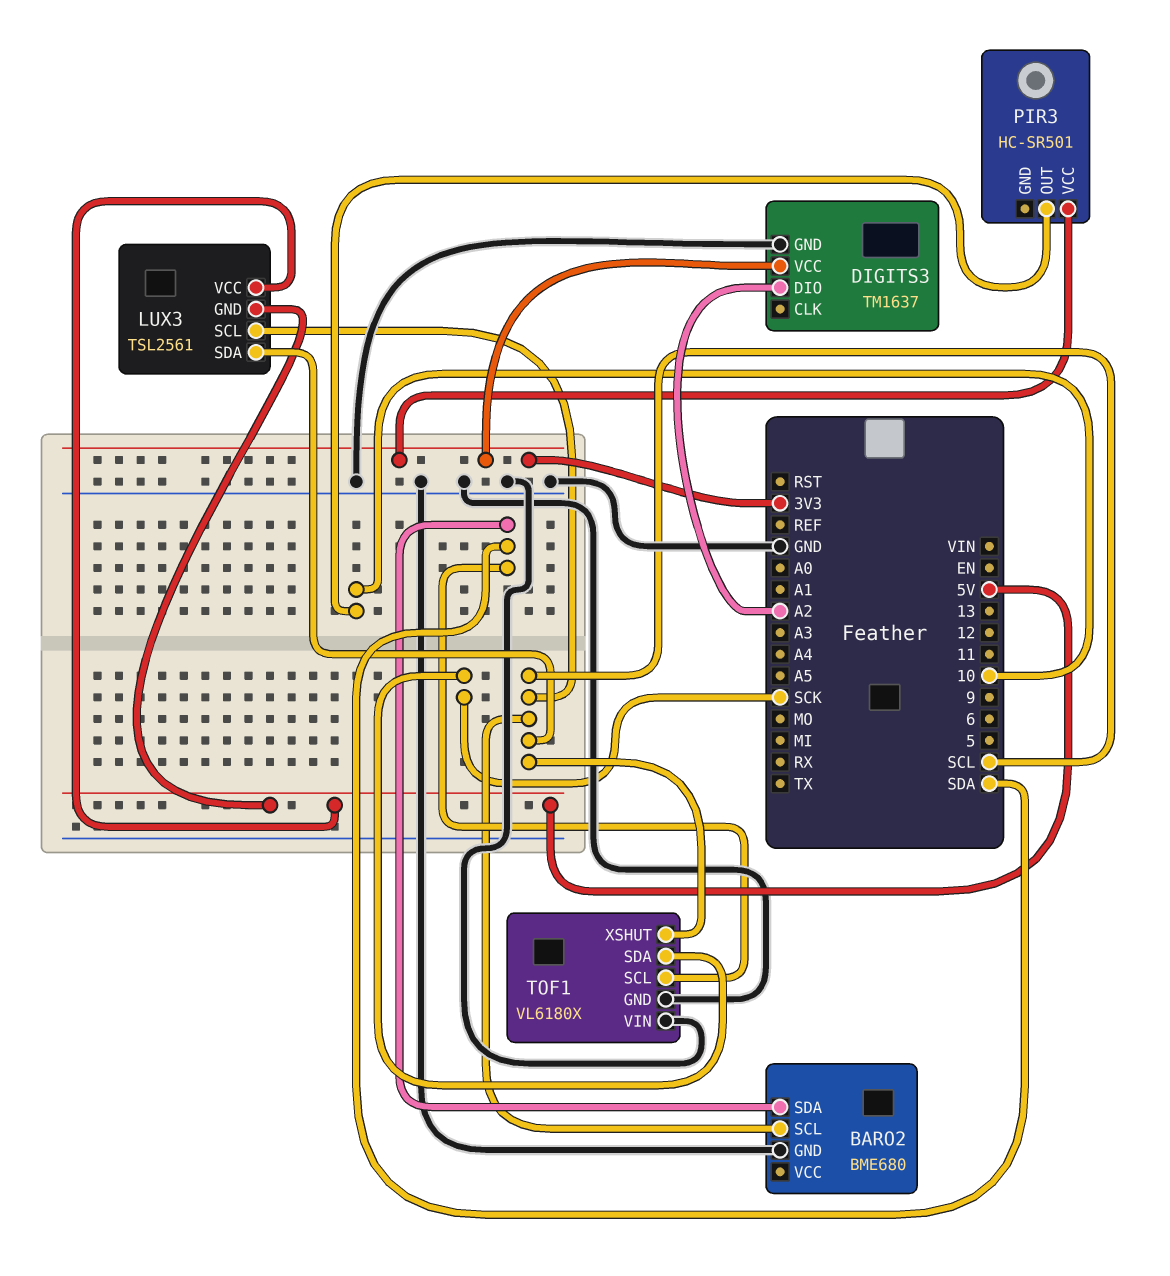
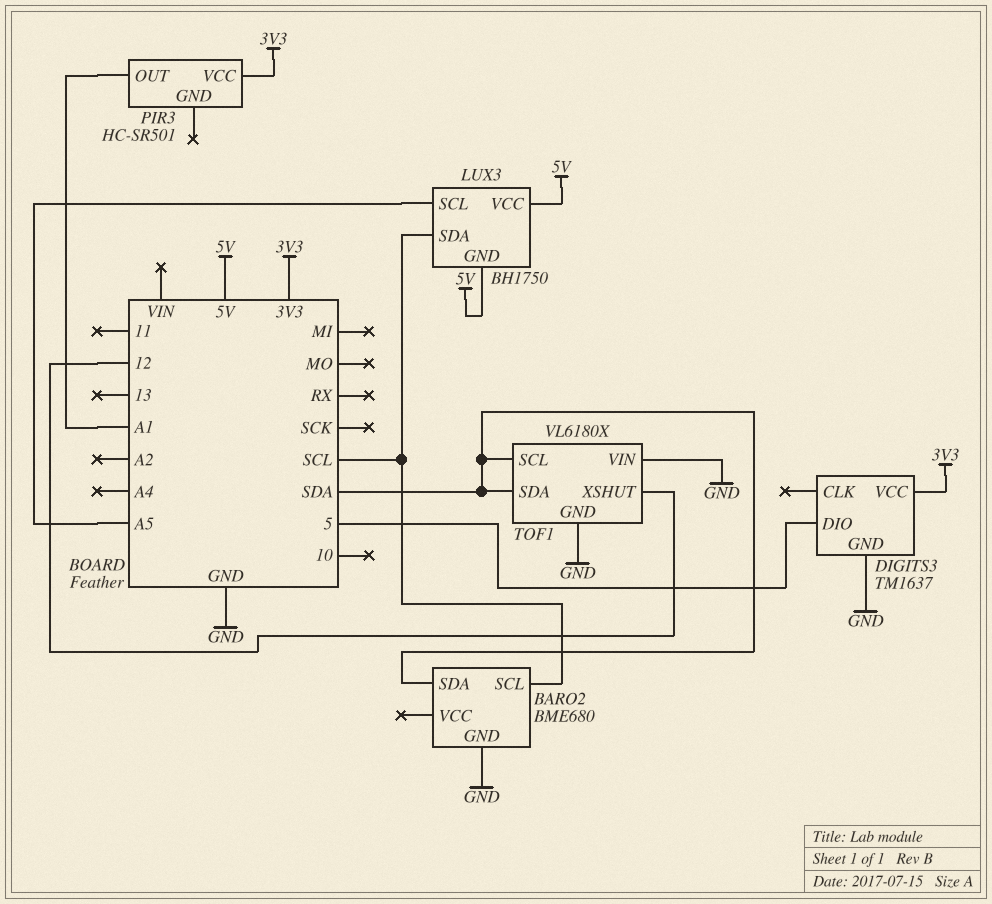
DIGITS3 pin DIO: A2 -> 5
LUX3: TSL2561 -> BH1750
LUX3 pin SCL: SCL -> A5
PIR3 pin OUT: 10 -> A1
TOF1 pin SDA: SCK -> SDA
TOF1 pin XSHUT: SCL -> 12

